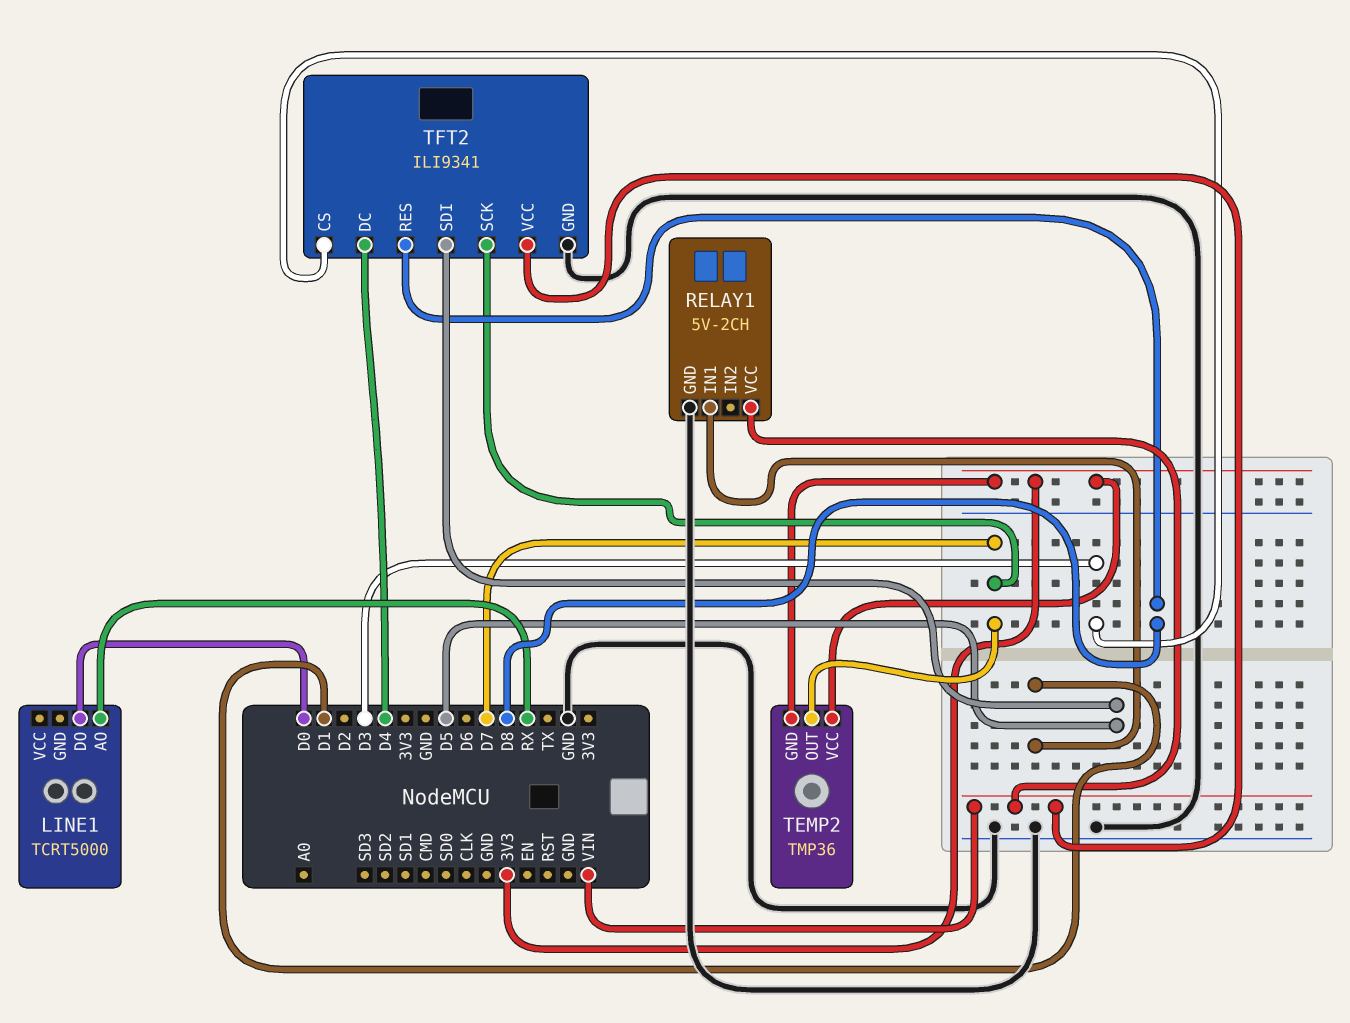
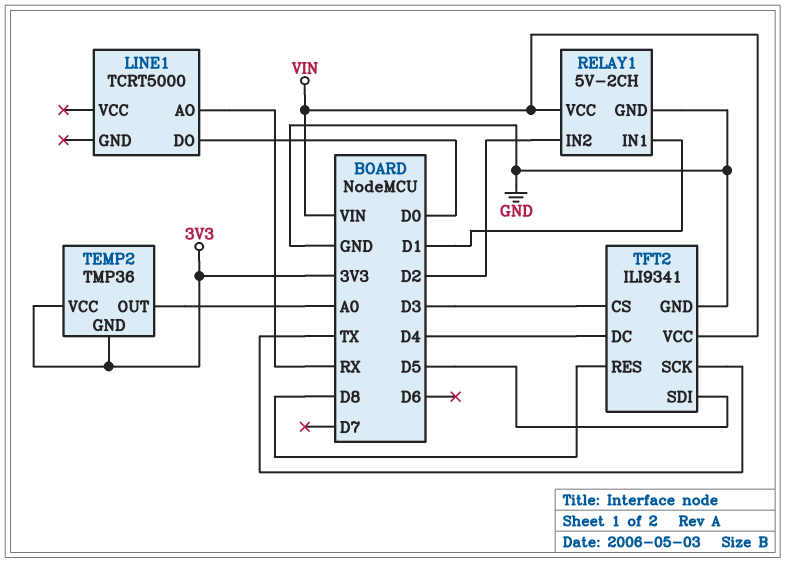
RELAY1 pin IN2: none -> D2
TEMP2 pin OUT: D7 -> A0
TFT2 pin SCK: D7 -> TX

